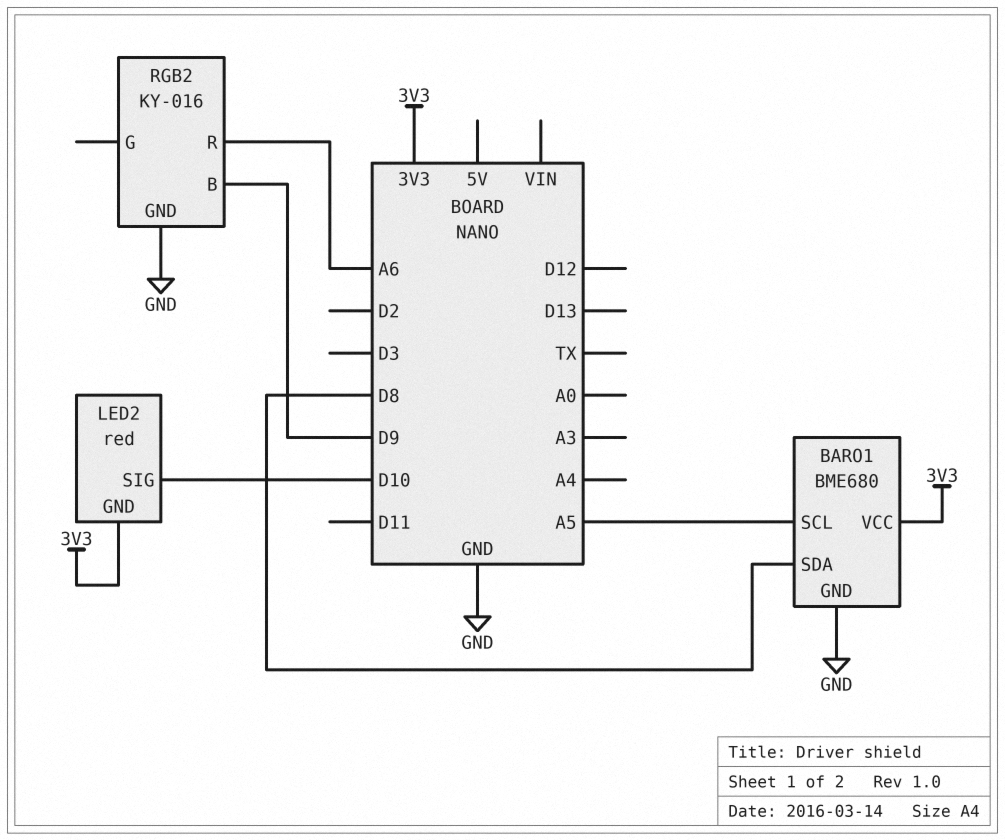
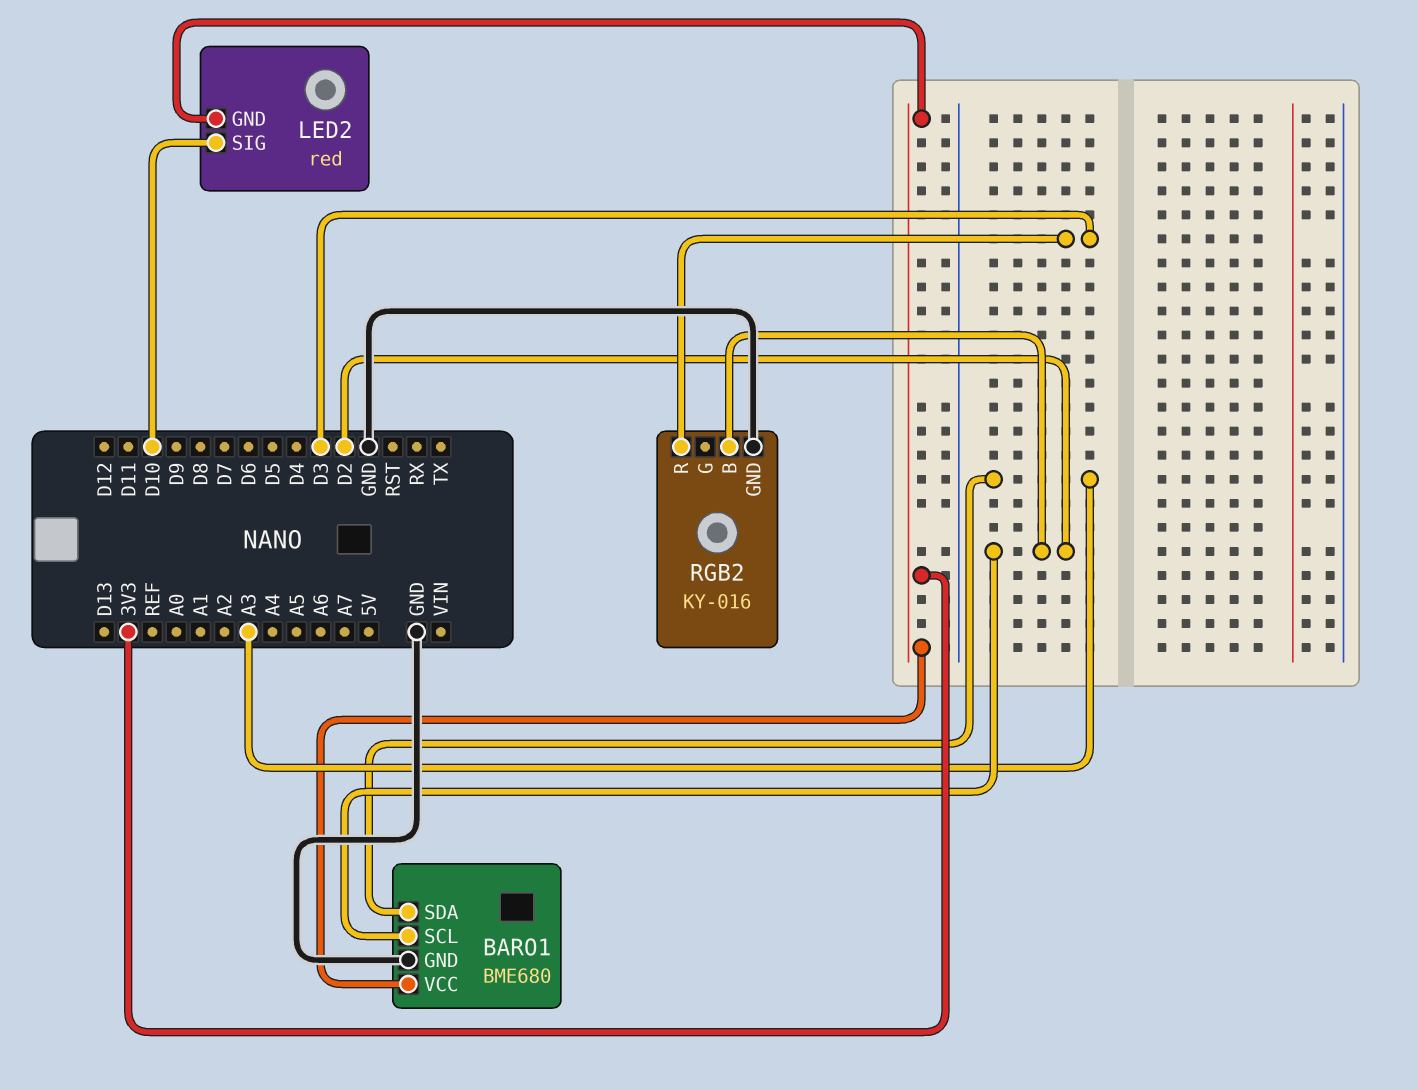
BARO1 pin SCL: A5 -> D2
BARO1 pin SDA: D8 -> A3
RGB2 pin B: D9 -> D2
RGB2 pin R: A6 -> D3

